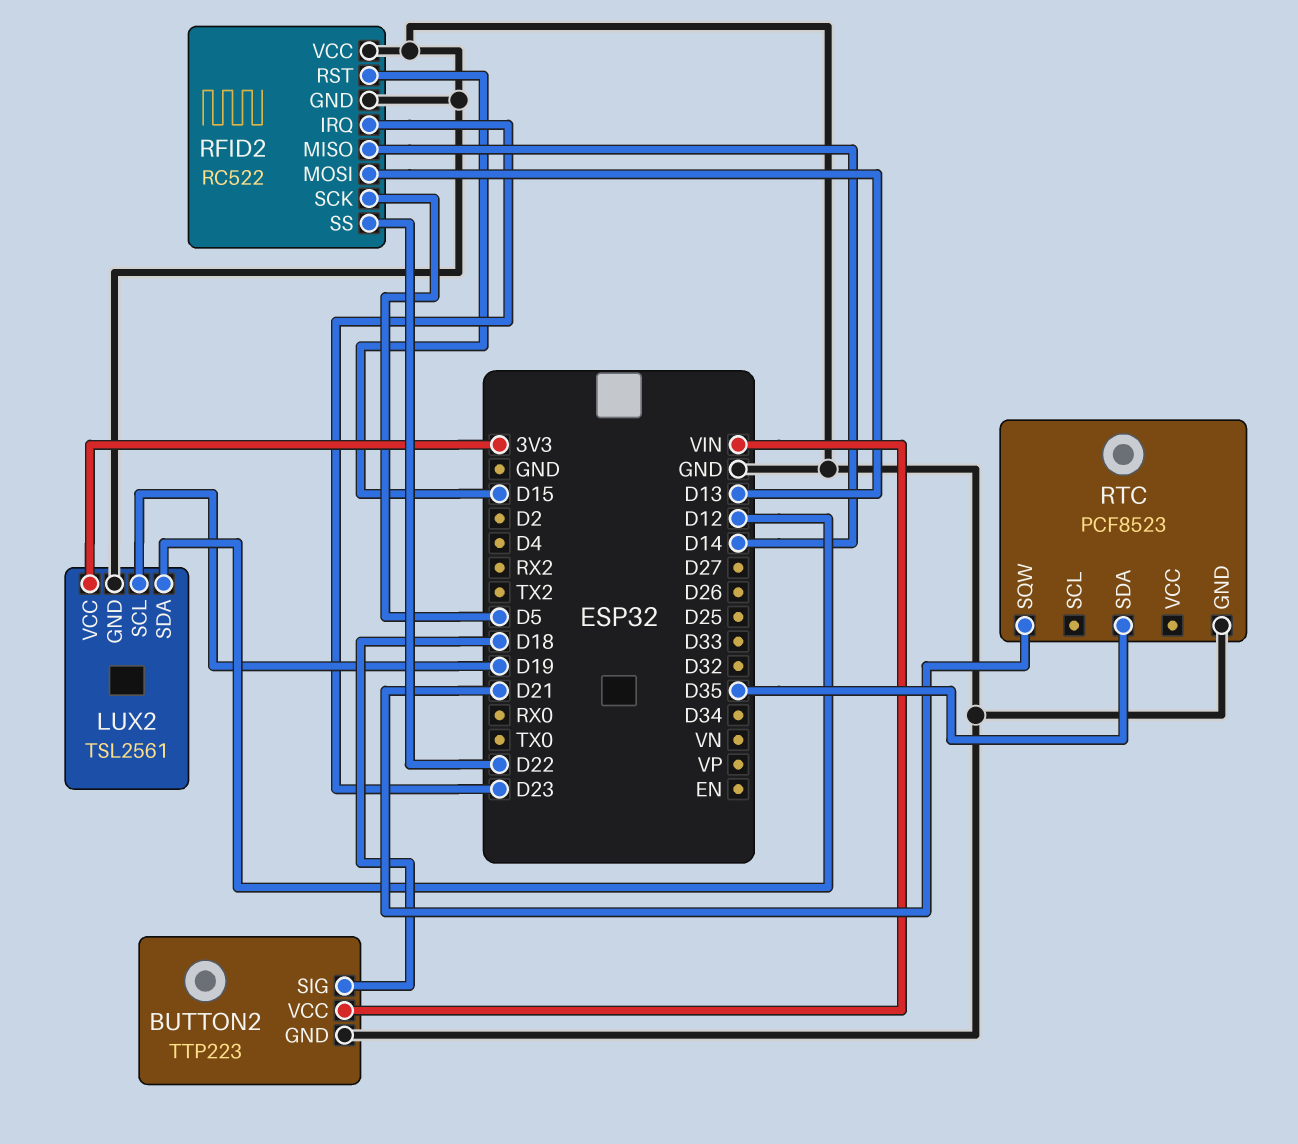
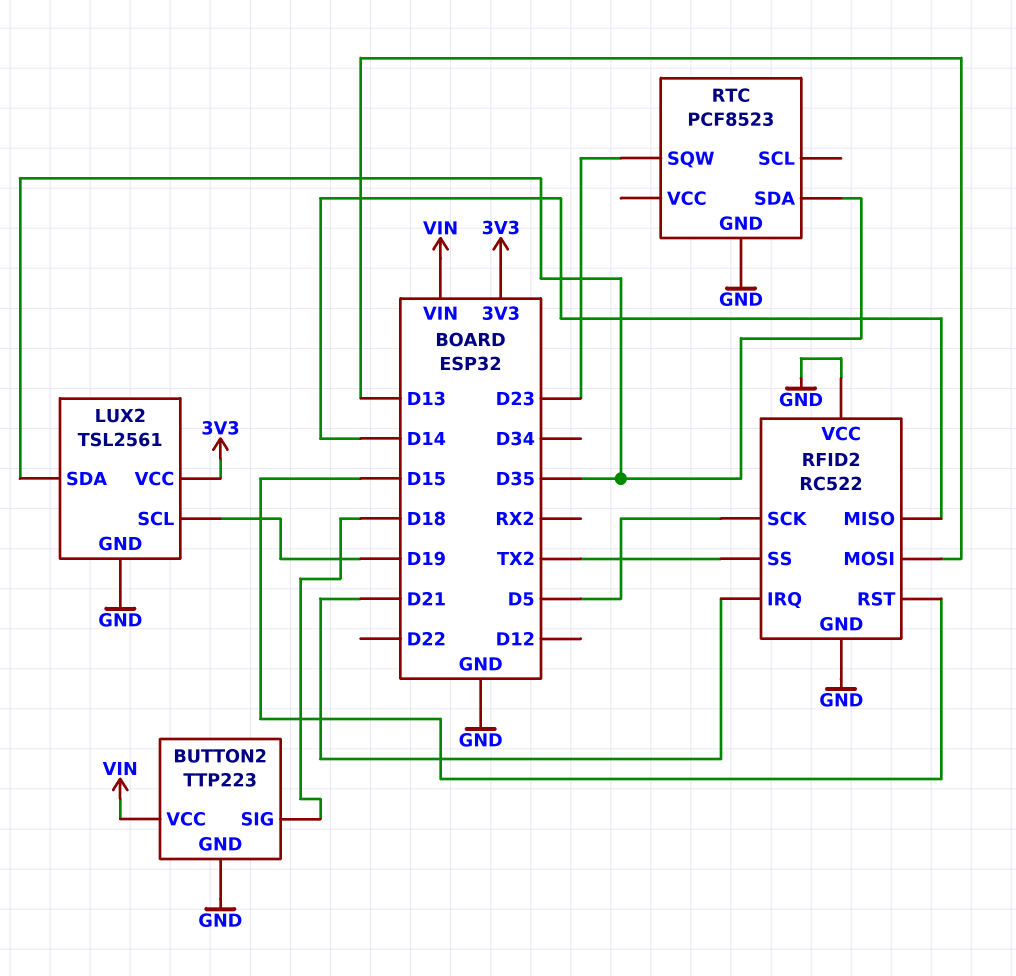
LUX2 pin SDA: D12 -> D35
RFID2 pin IRQ: D23 -> D21
RFID2 pin SS: D22 -> TX2
RTC pin SQW: D21 -> D23

